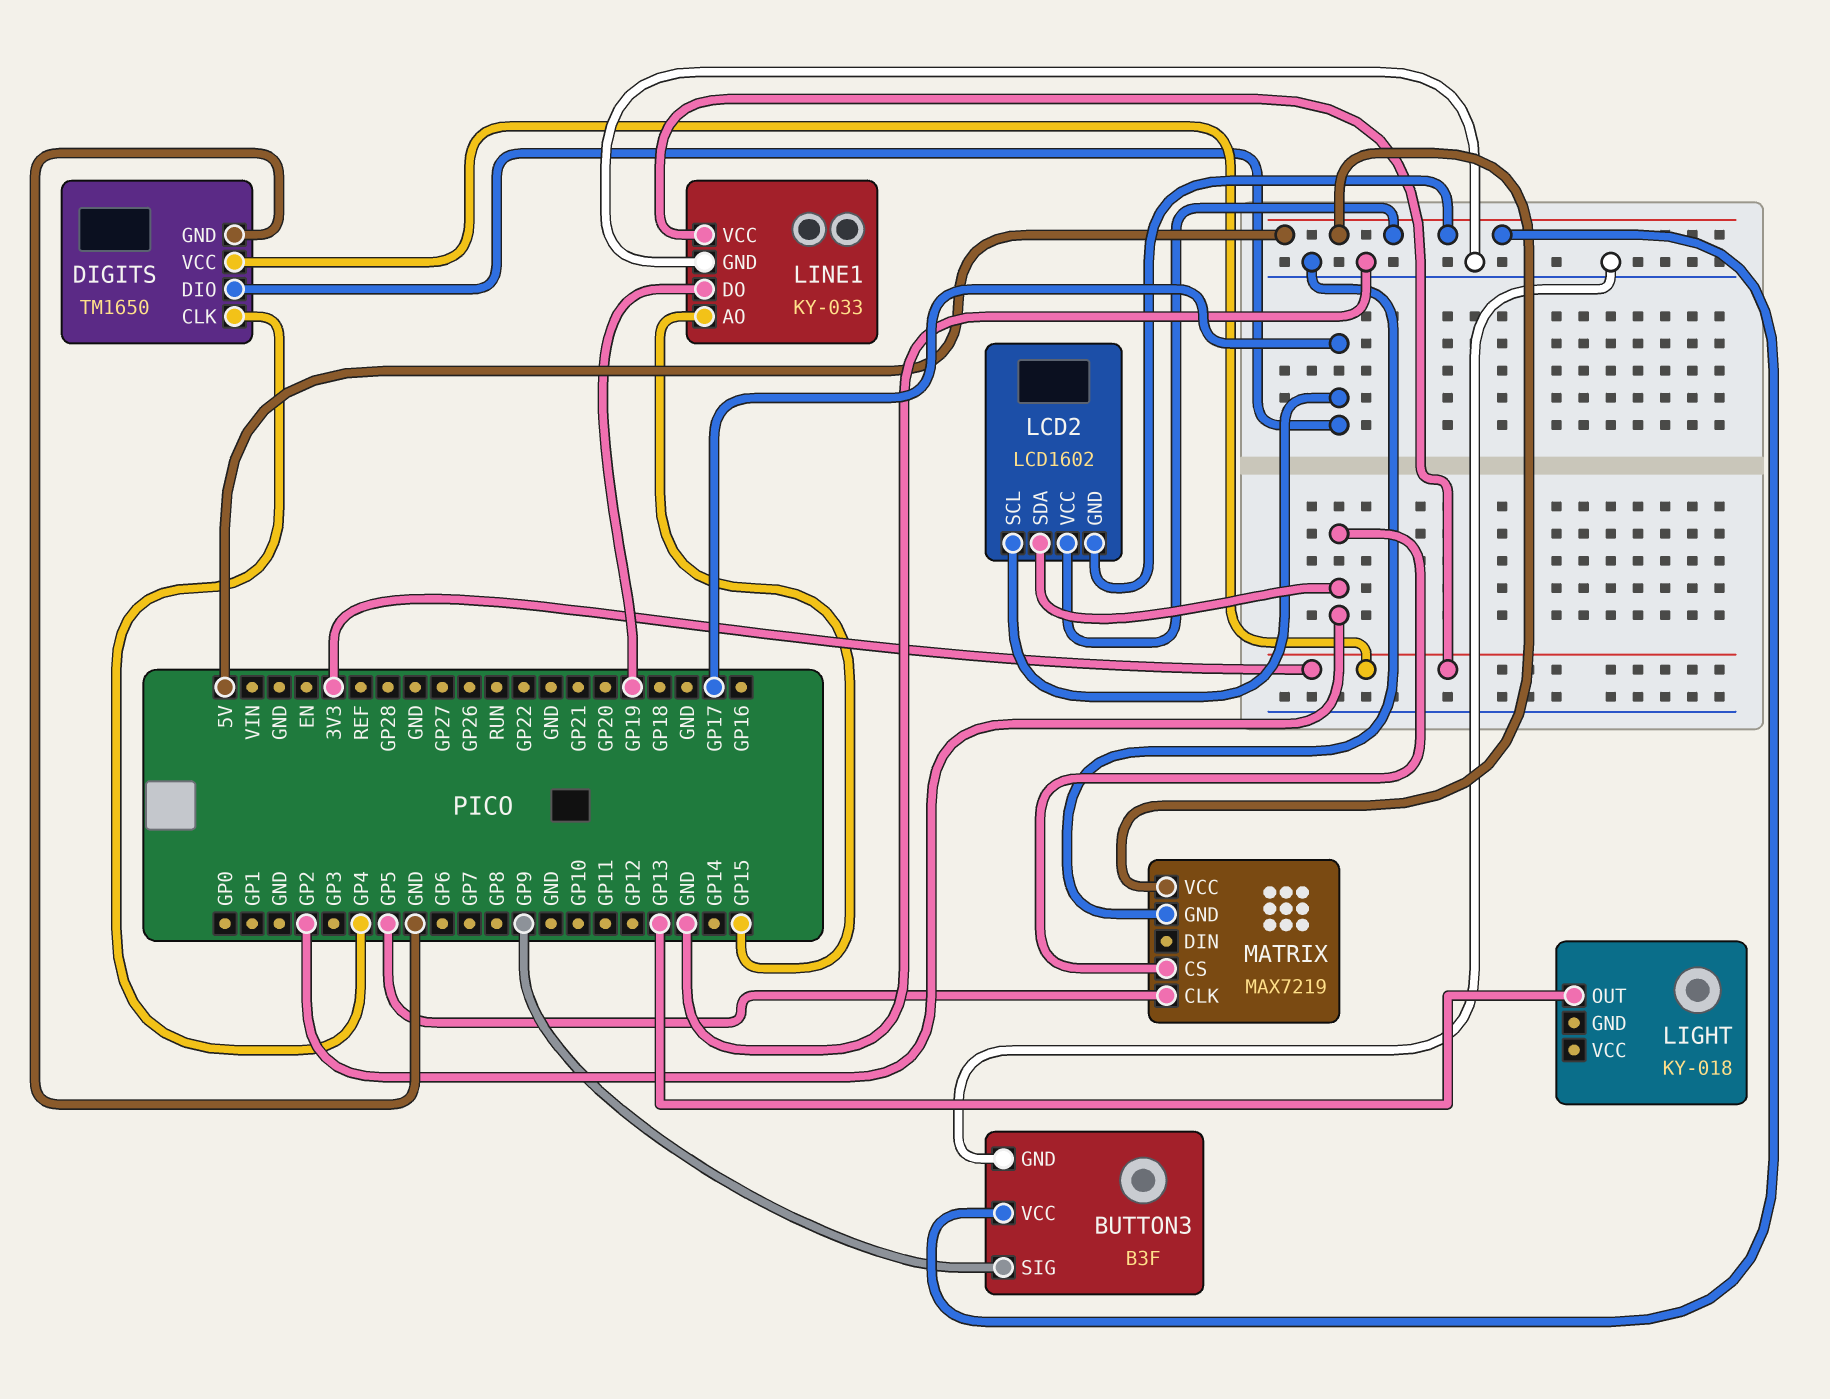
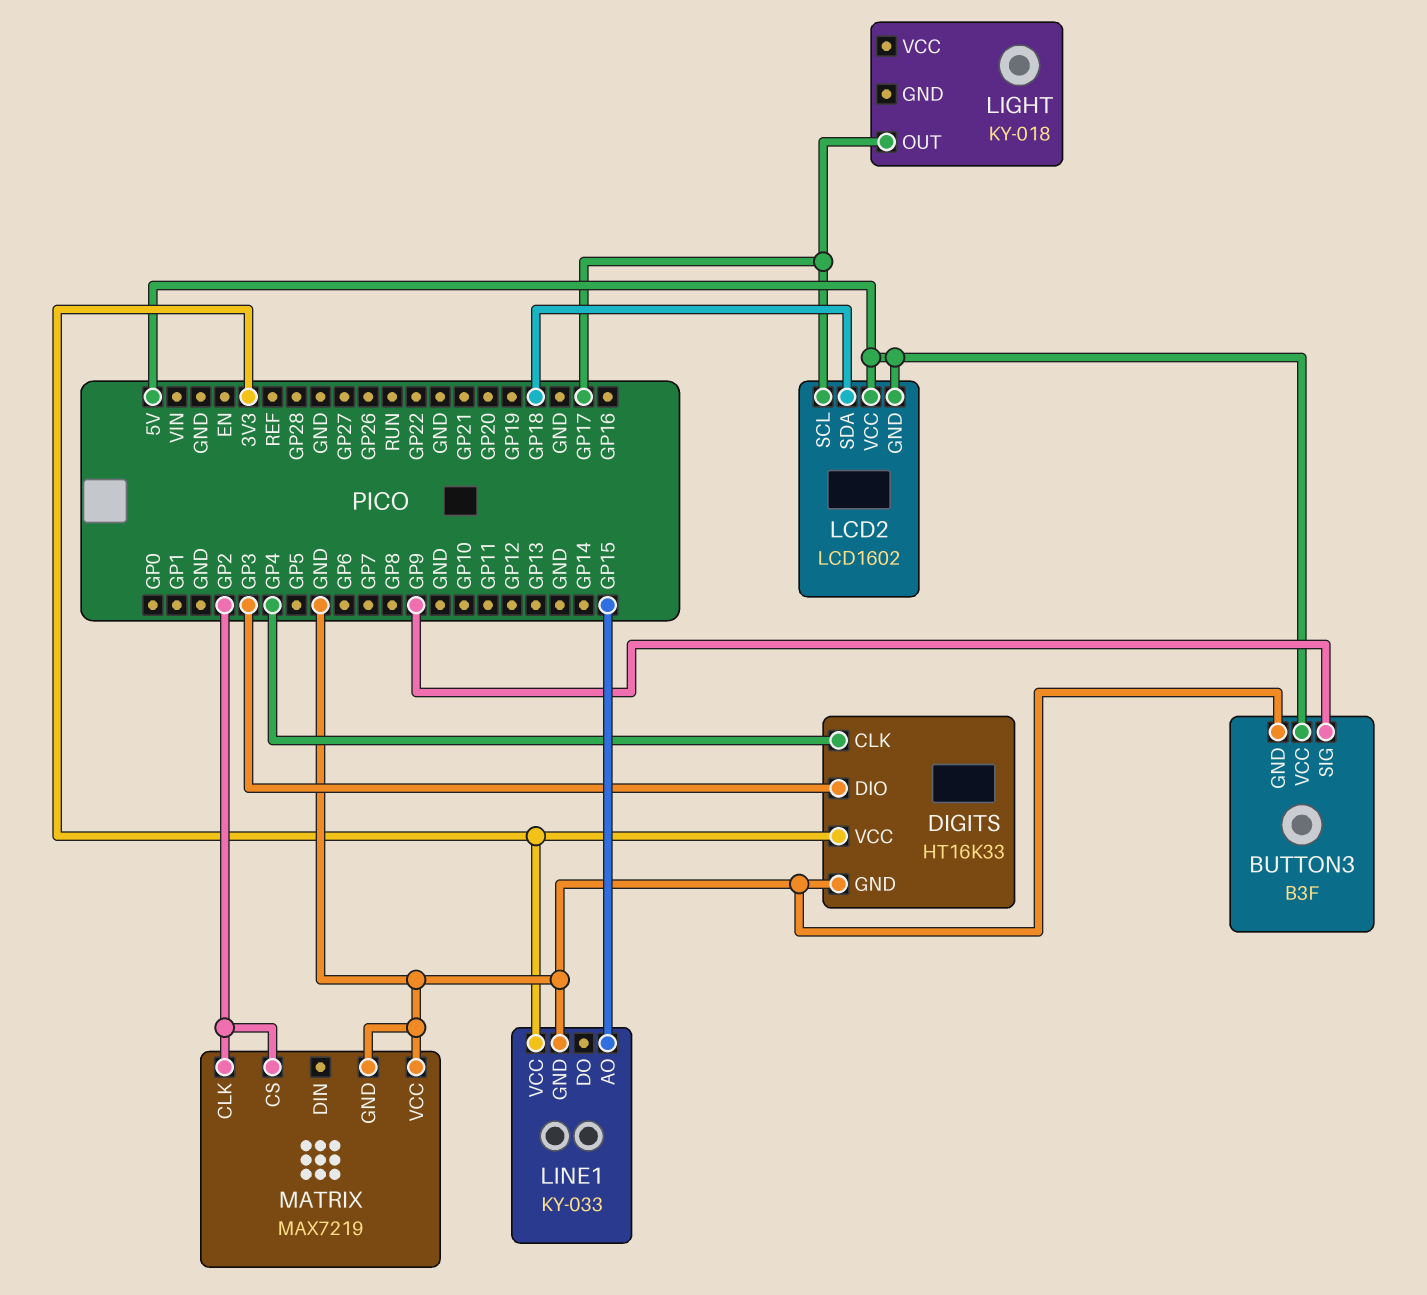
DIGITS: TM1650 -> HT16K33
DIGITS pin DIO: GP17 -> GP3
LCD2 pin SDA: GP2 -> GP18
LIGHT pin OUT: GP13 -> GP17
LINE1 pin DO: GP19 -> none
MATRIX pin CLK: GP5 -> GP2
MATRIX pin VCC: 5V -> GND

